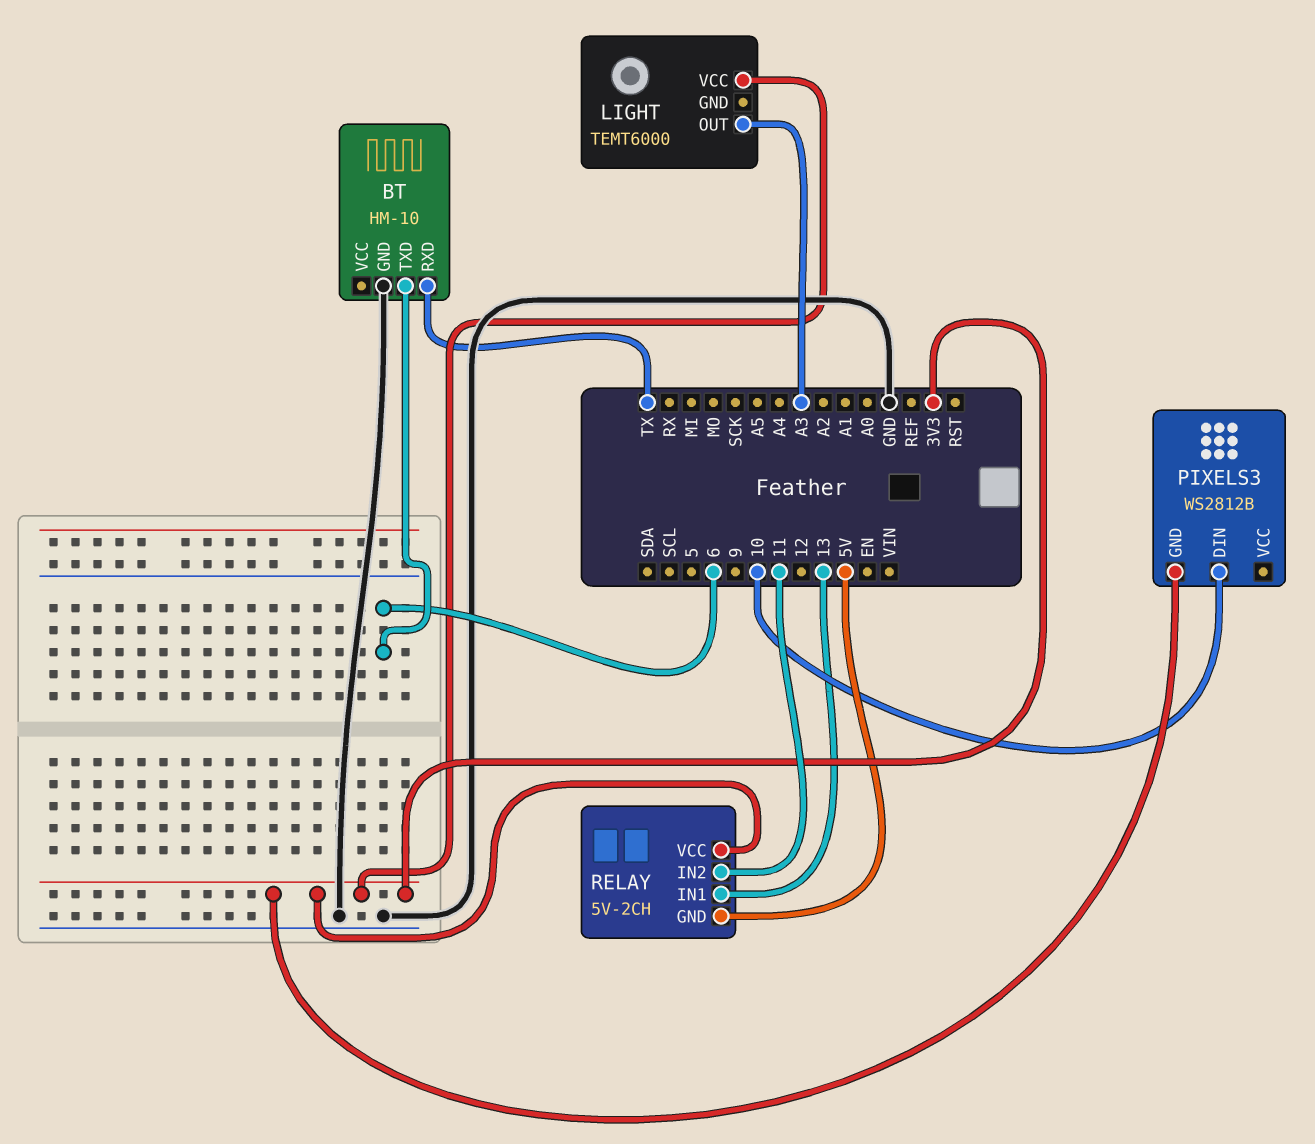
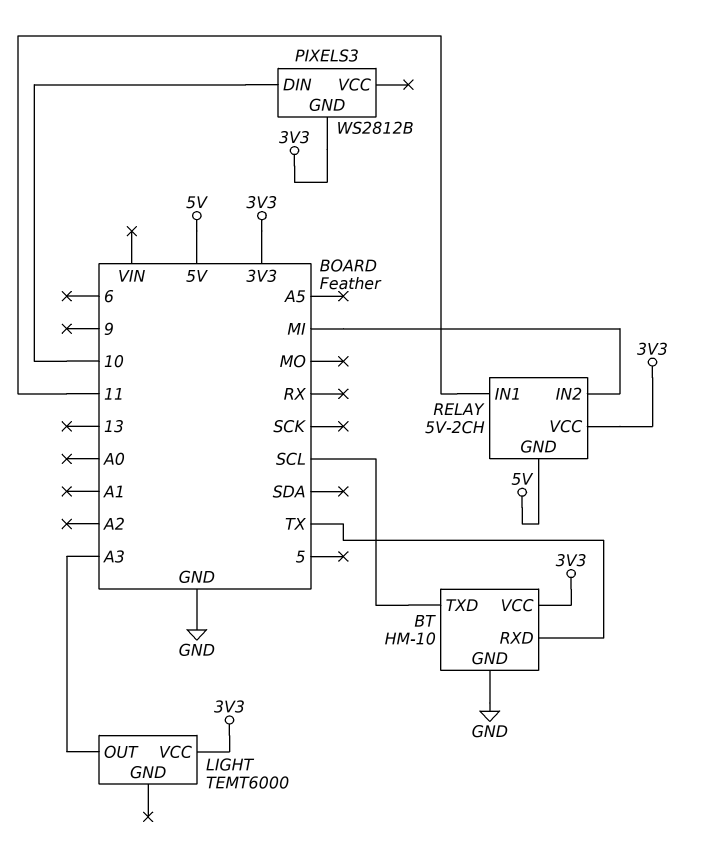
BT pin TXD: 6 -> SCL
BT pin VCC: none -> 3V3
RELAY pin IN1: 13 -> 11
RELAY pin IN2: 11 -> MI

